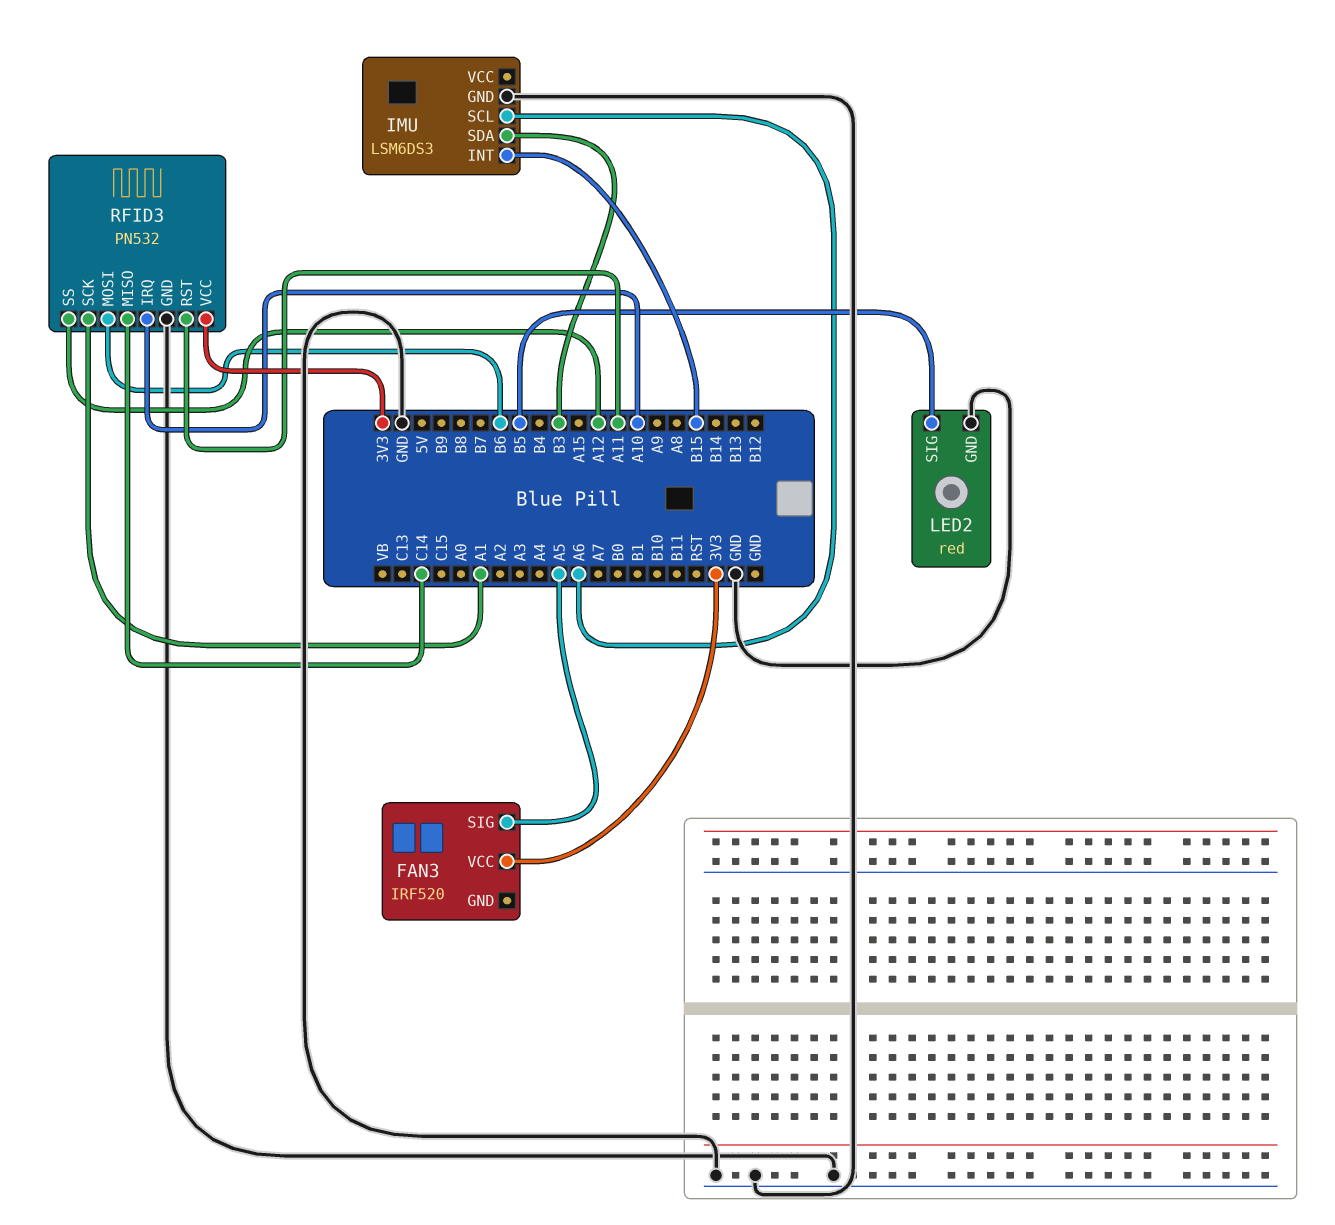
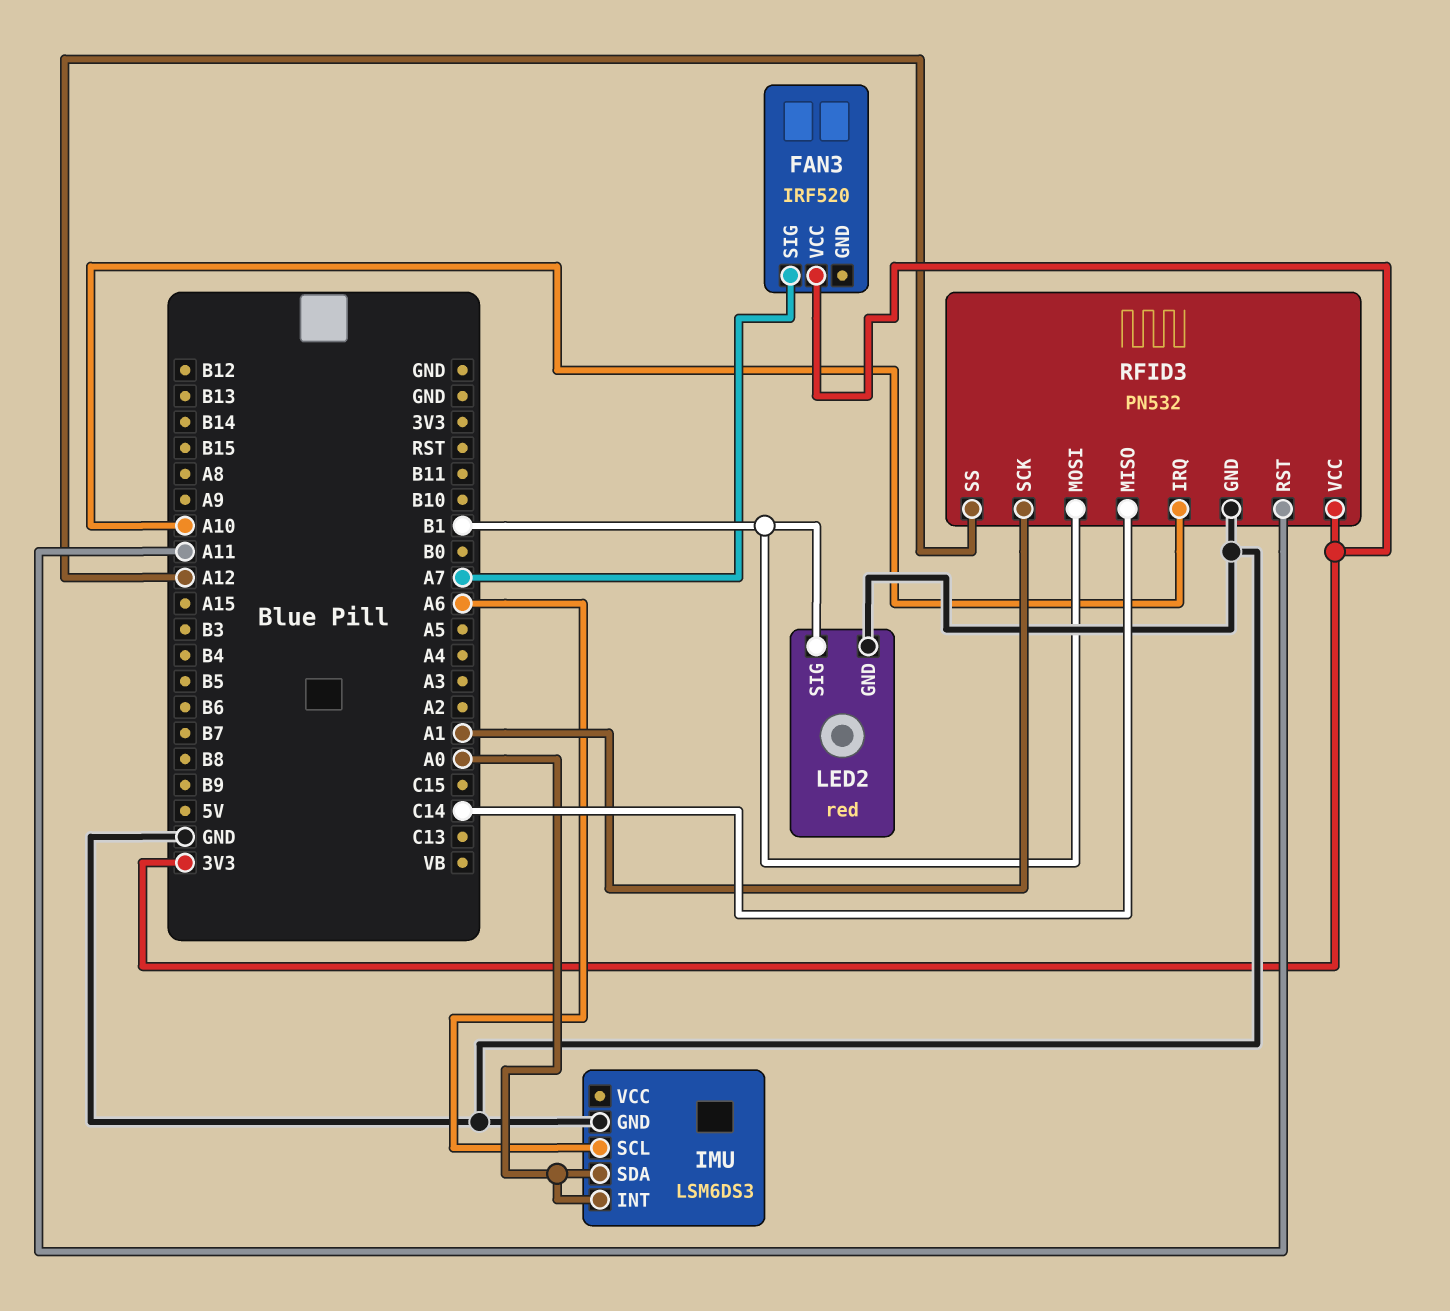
FAN3 pin SIG: A5 -> A7
IMU pin INT: B15 -> A0
IMU pin SDA: B3 -> A0
LED2 pin SIG: B5 -> B1
RFID3 pin MOSI: B6 -> B1

